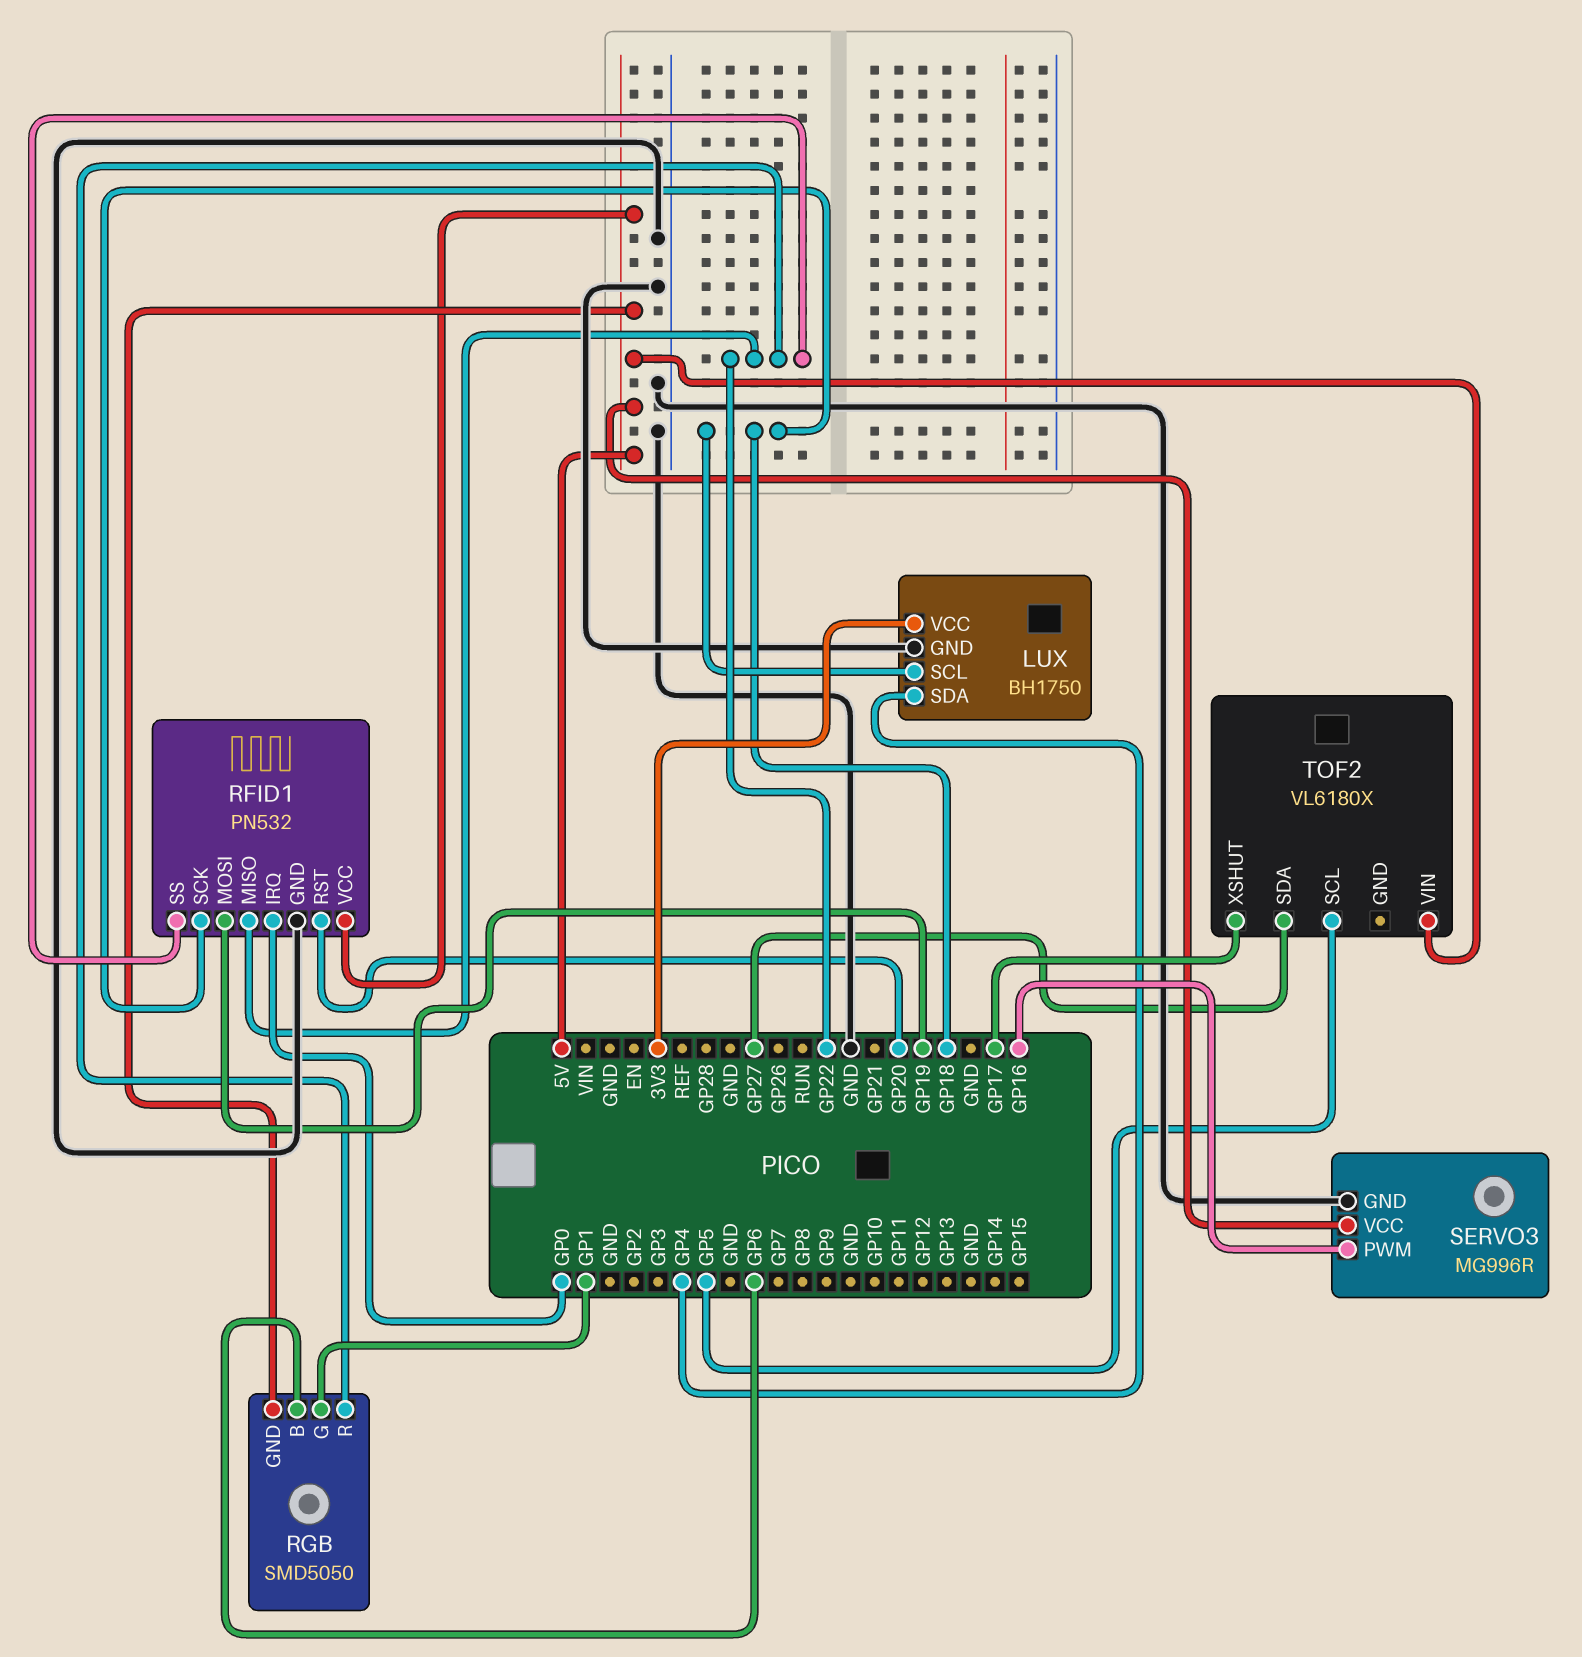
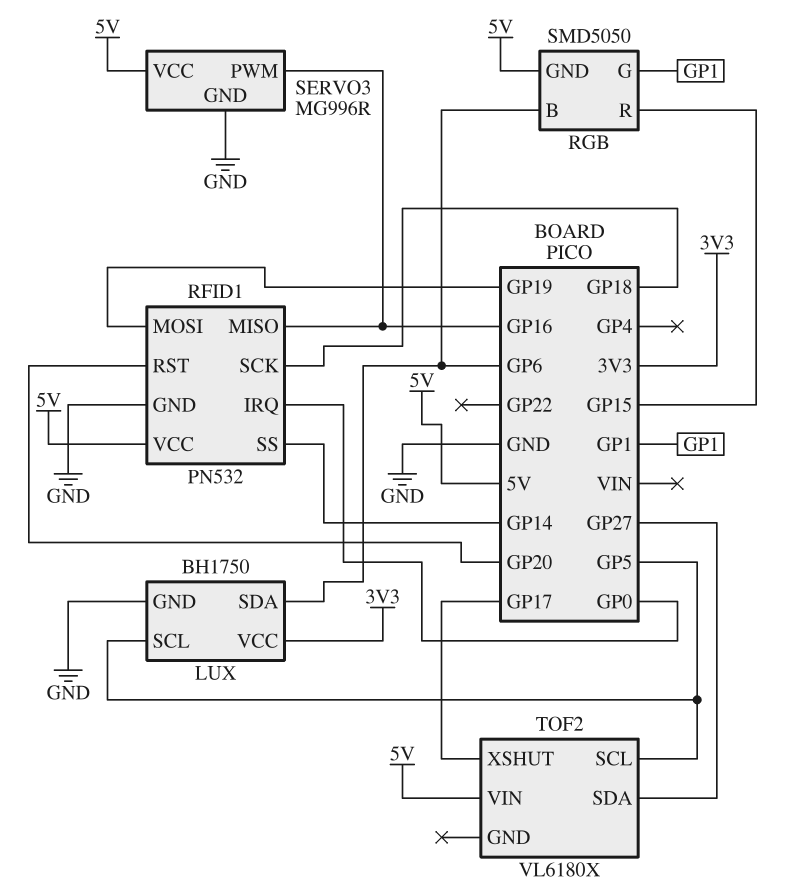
LUX pin SCL: GP18 -> GP5
LUX pin SDA: GP4 -> GP6
RFID1 pin MISO: GP22 -> GP16
RFID1 pin SS: GP22 -> GP14
RGB pin R: GP22 -> GP15

